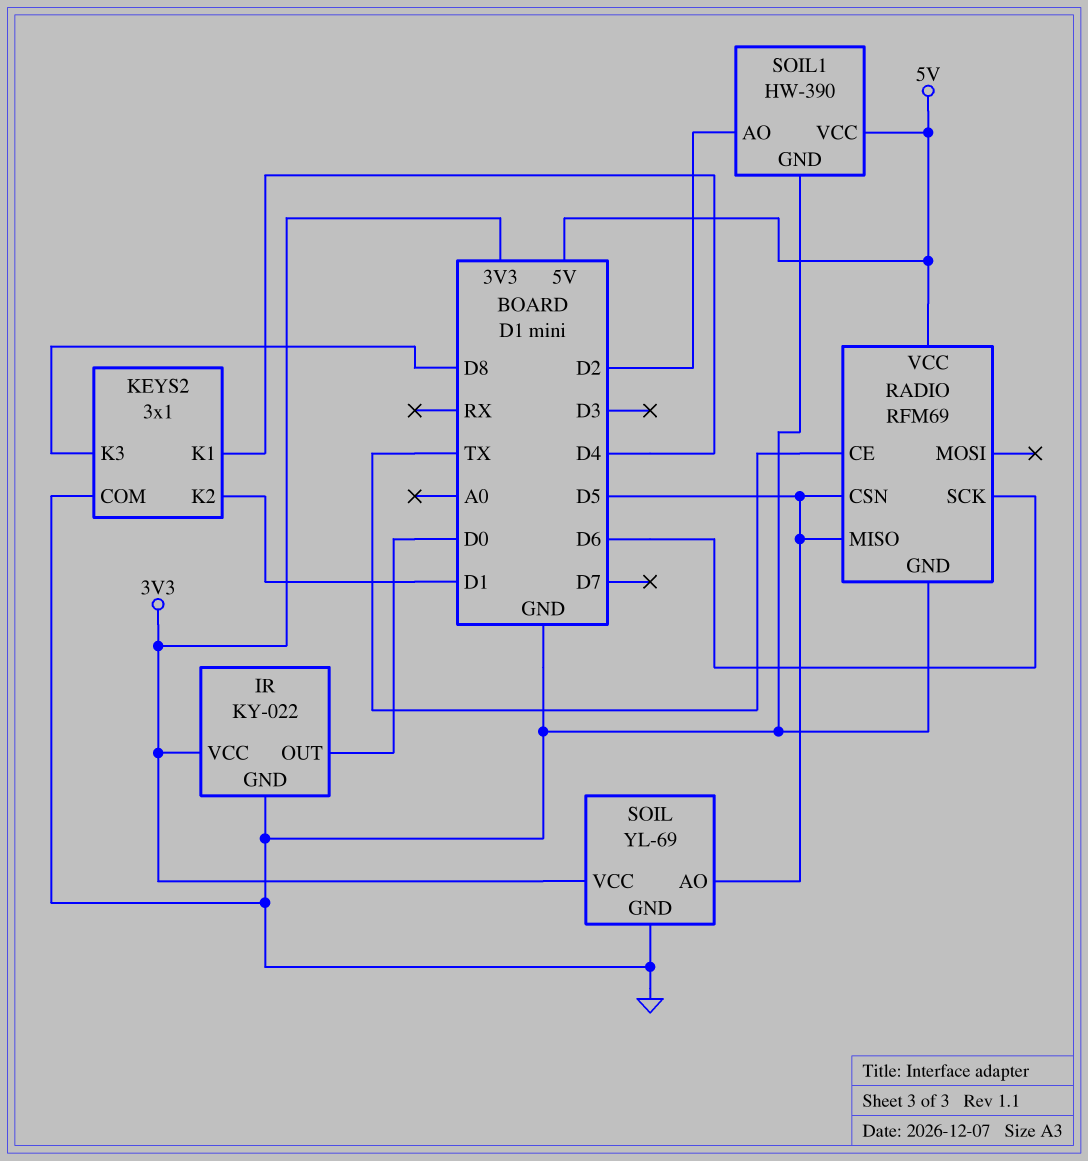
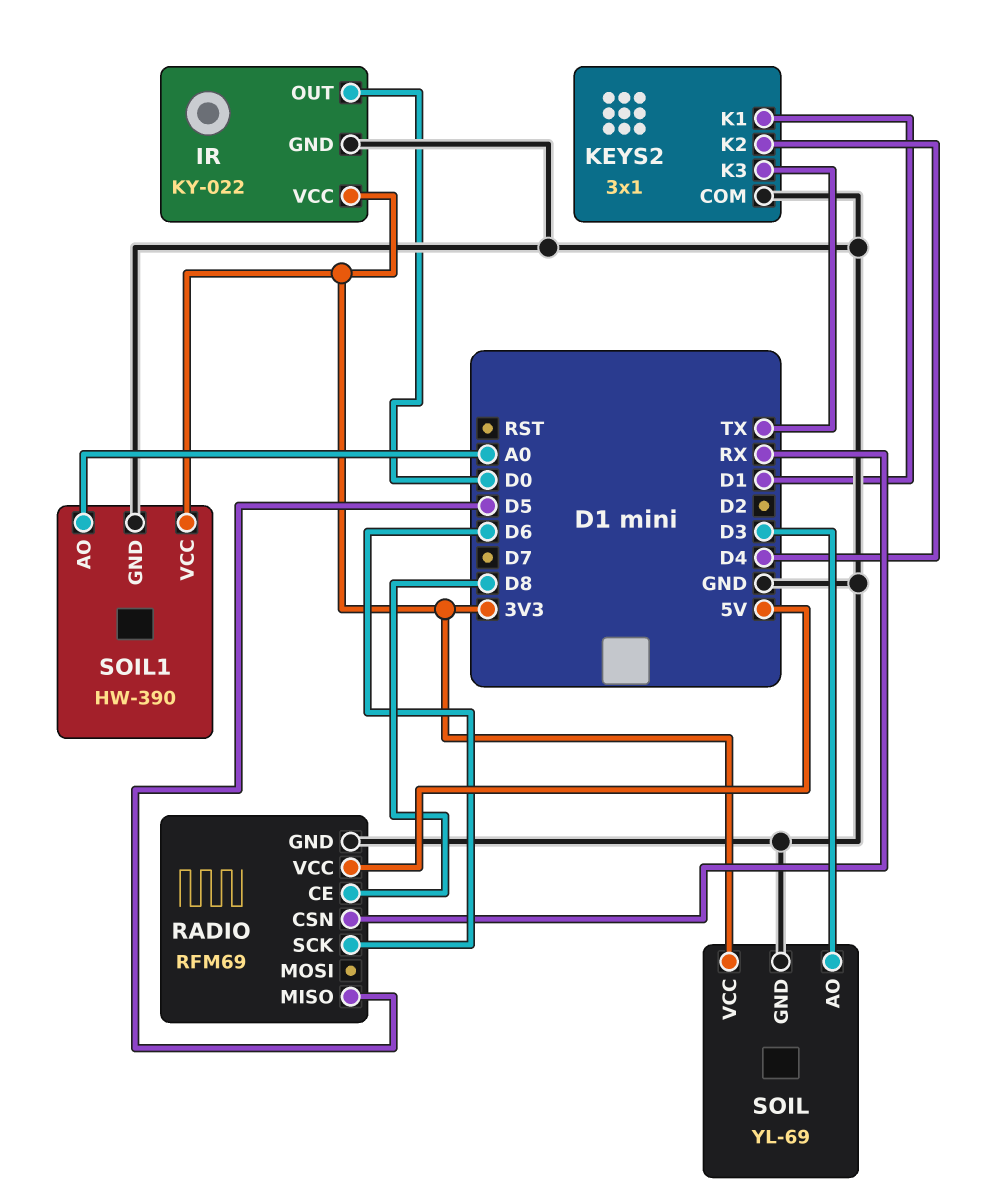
KEYS2 pin K1: D4 -> D1
KEYS2 pin K2: D1 -> D4
KEYS2 pin K3: D8 -> TX
RADIO pin CE: TX -> D8
RADIO pin CSN: D5 -> RX
SOIL pin AO: D5 -> D3
SOIL1 pin AO: D2 -> A0
SOIL1 pin VCC: 5V -> 3V3

